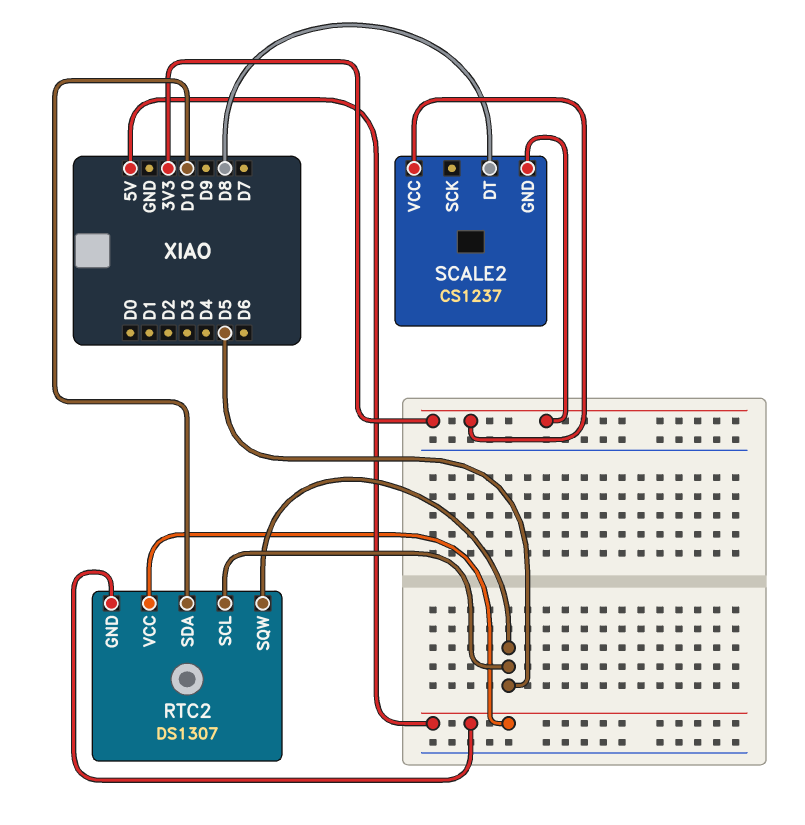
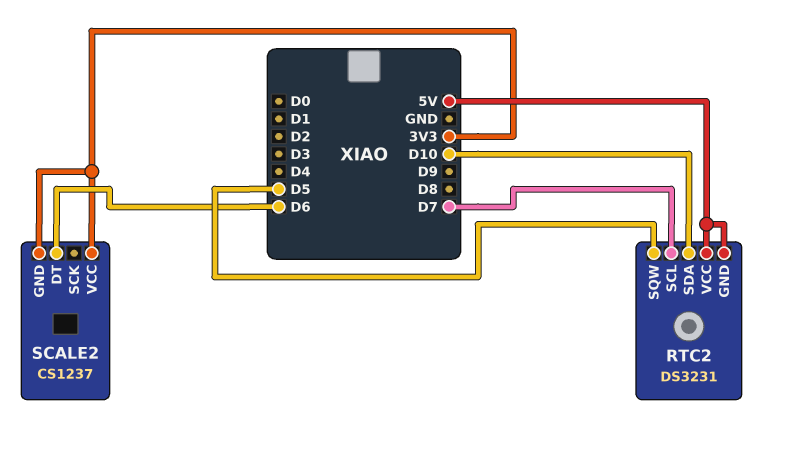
RTC2: DS1307 -> DS3231
RTC2 pin SCL: D5 -> D7
SCALE2 pin DT: D8 -> D6

